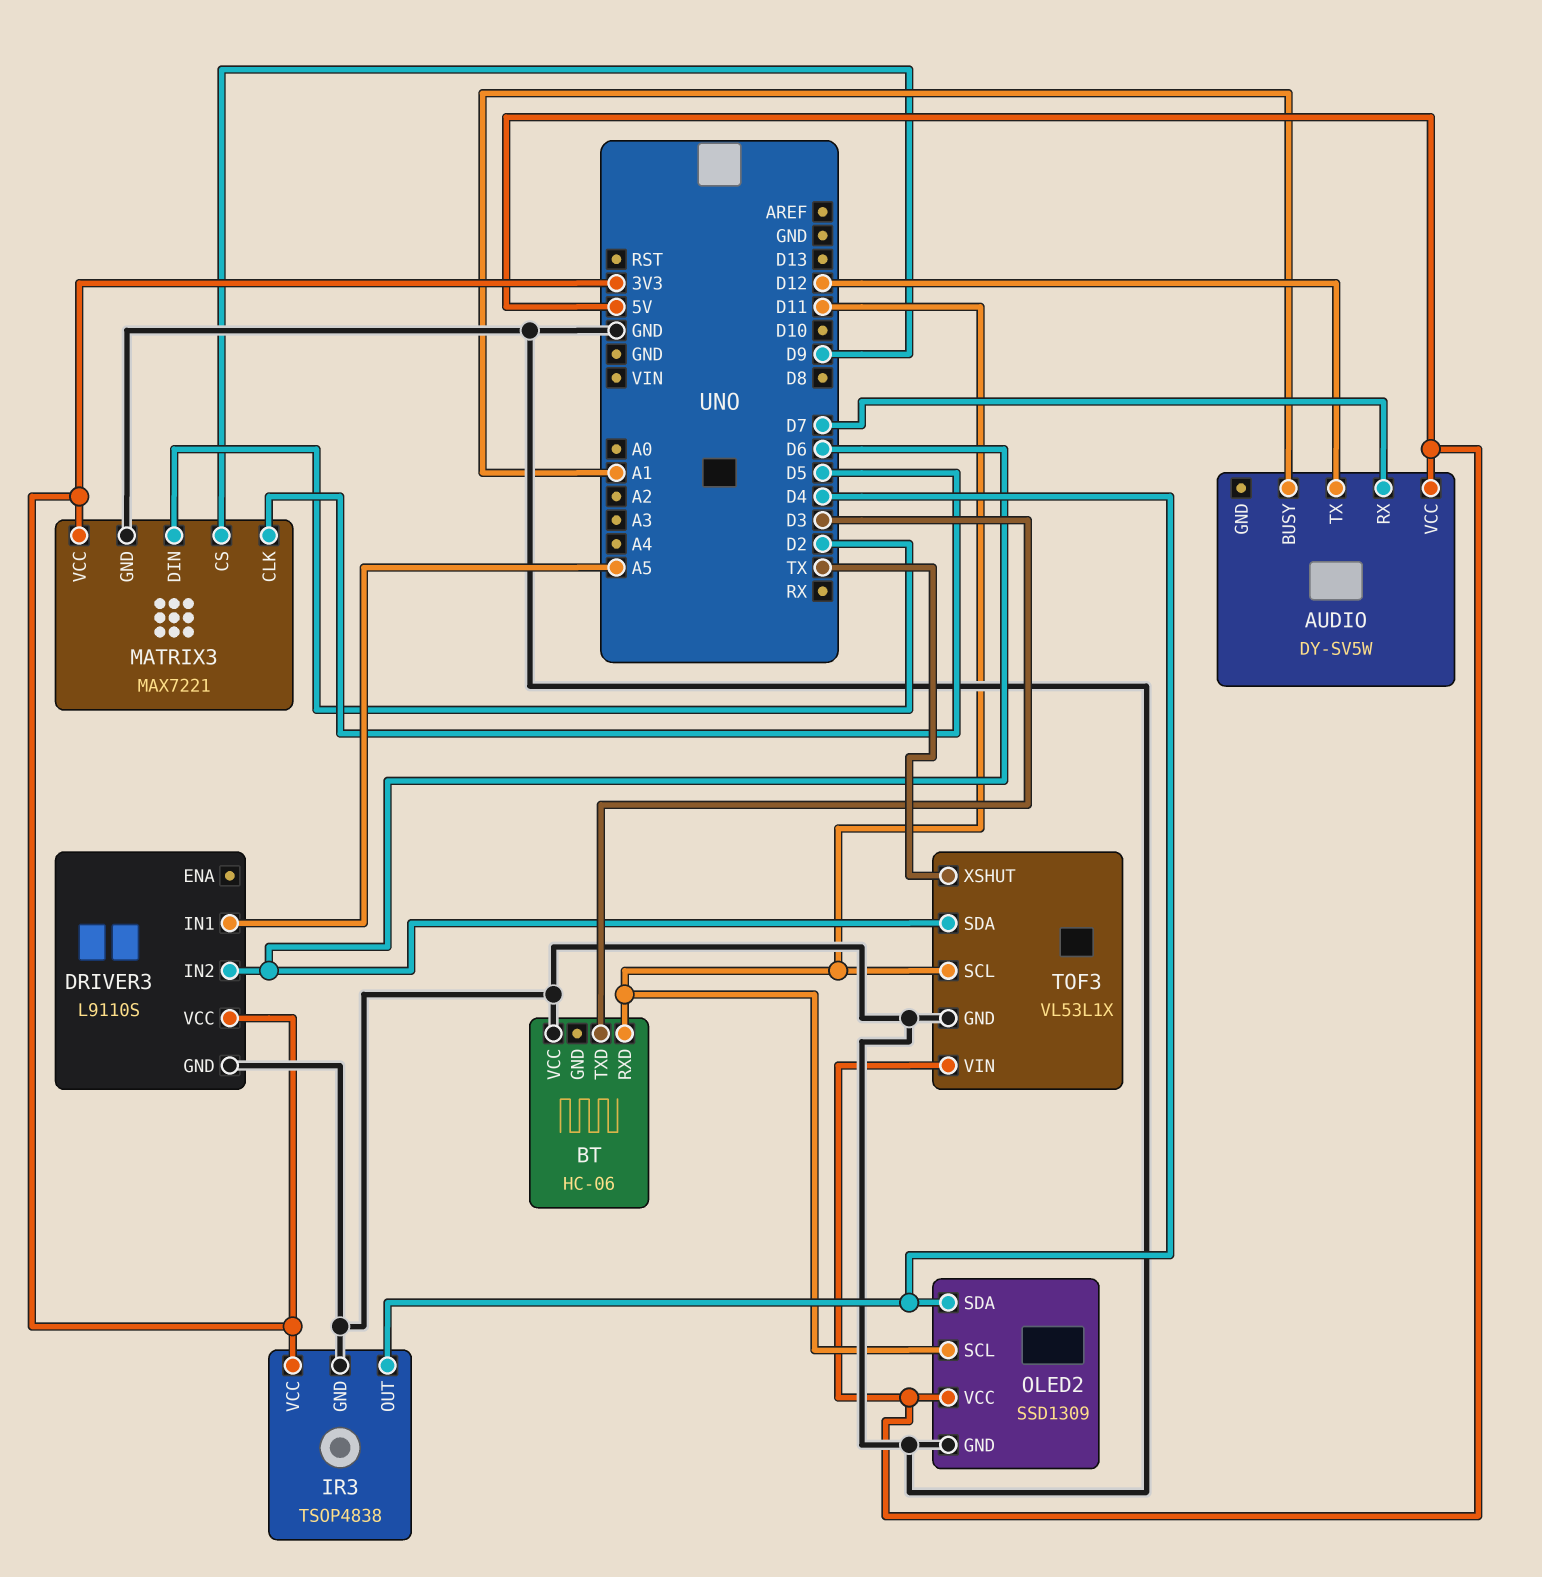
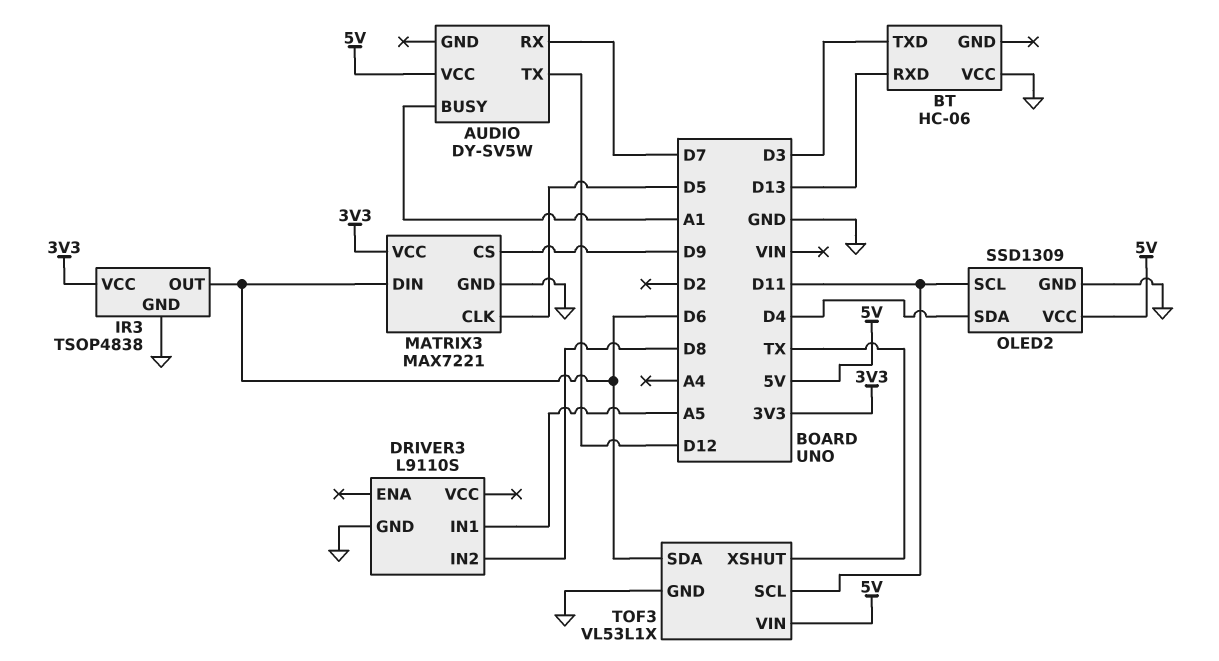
BT pin RXD: D11 -> D13
DRIVER3 pin IN2: D6 -> D8
DRIVER3 pin VCC: 3V3 -> none
IR3 pin OUT: D4 -> D6
MATRIX3 pin DIN: D2 -> D6

